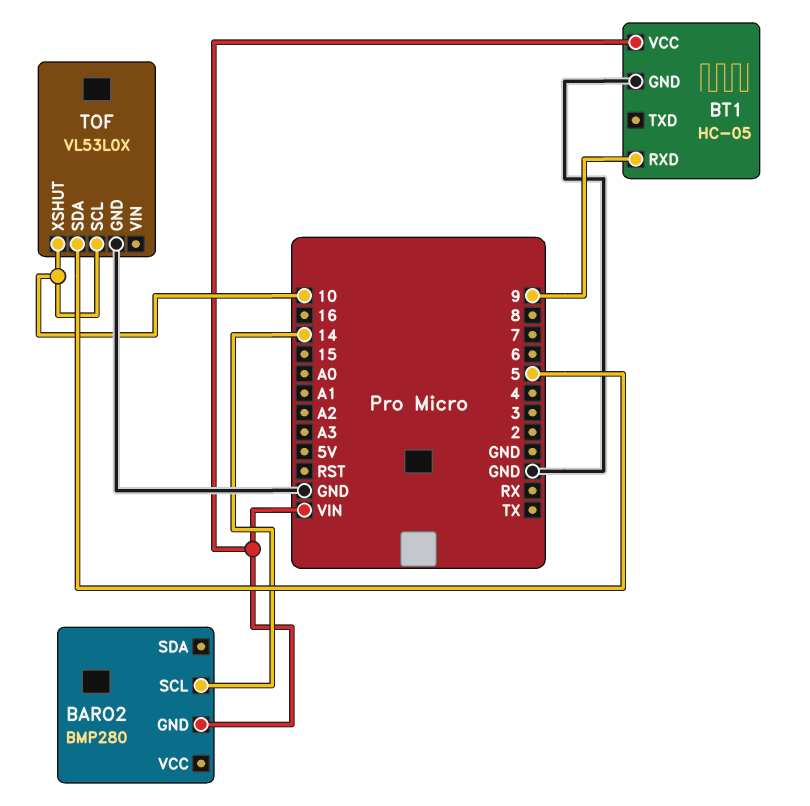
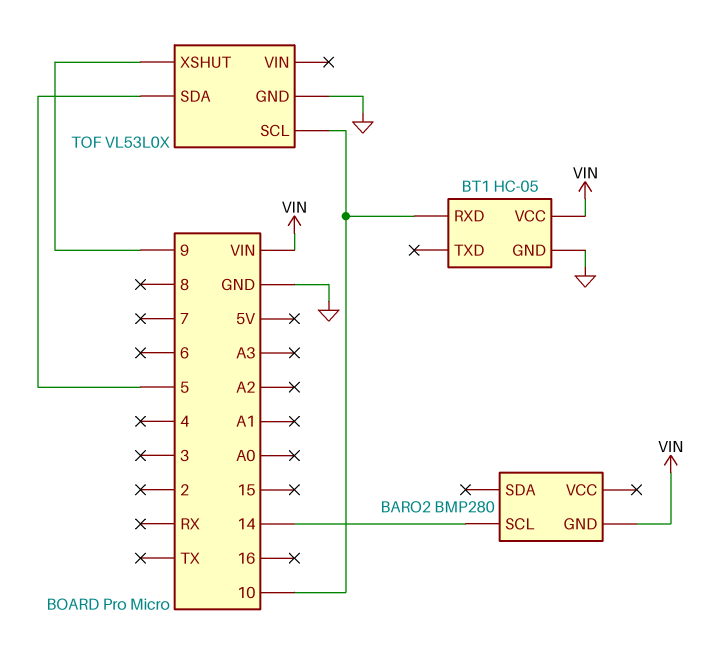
BT1 pin RXD: 9 -> 10
TOF pin XSHUT: 10 -> 9

